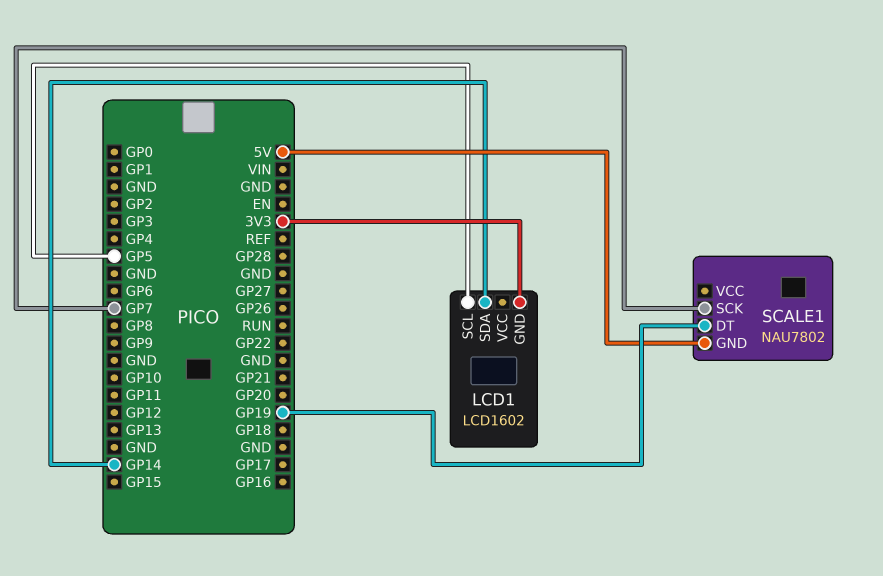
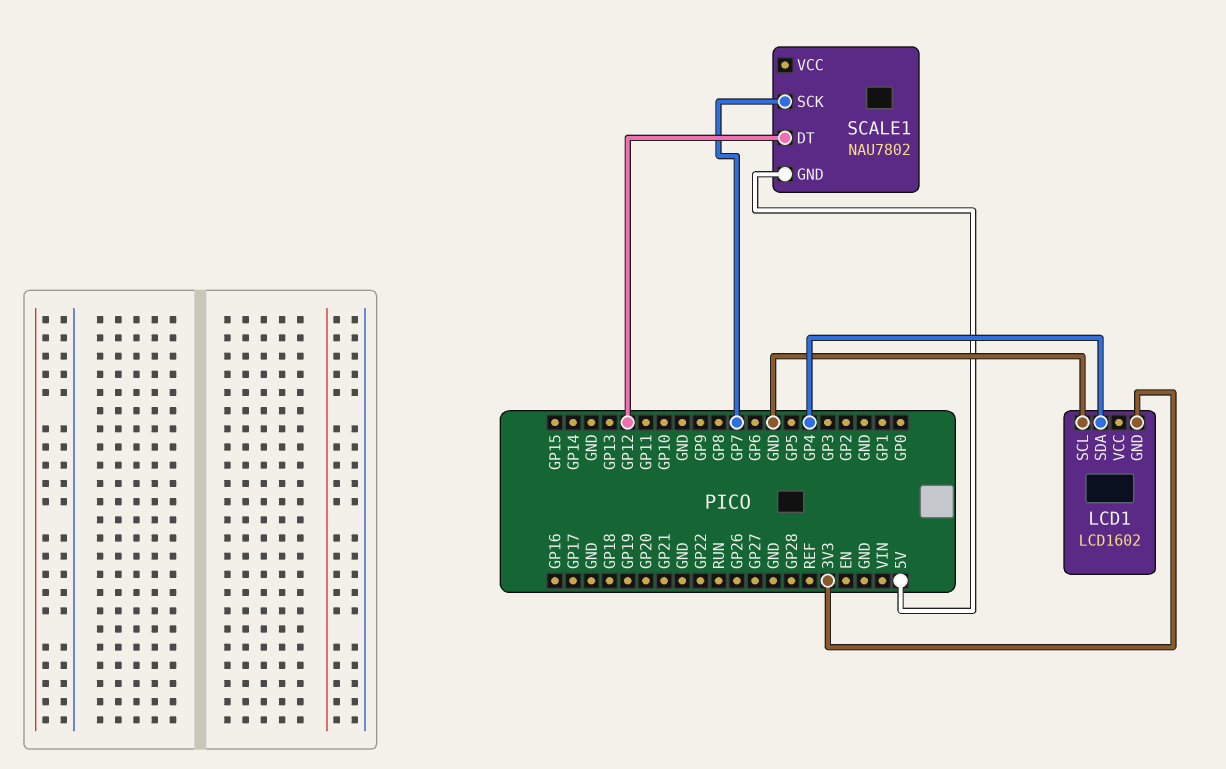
LCD1 pin SCL: GP5 -> GND
LCD1 pin SDA: GP14 -> GP4
SCALE1 pin DT: GP19 -> GP12

